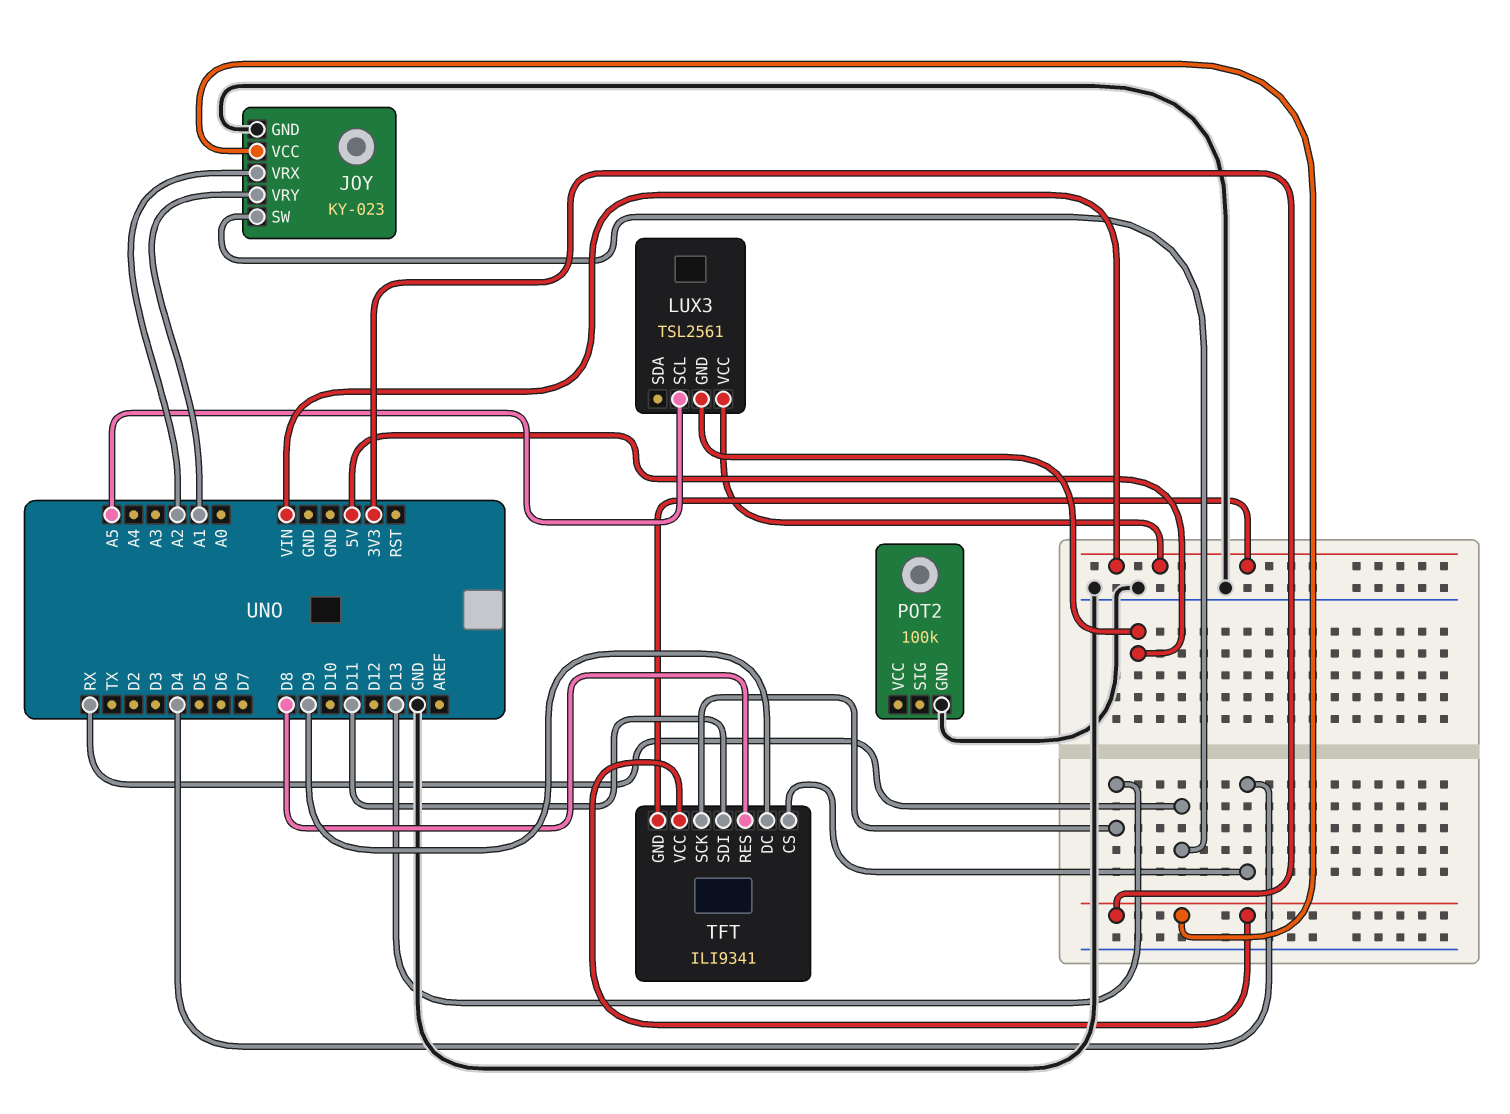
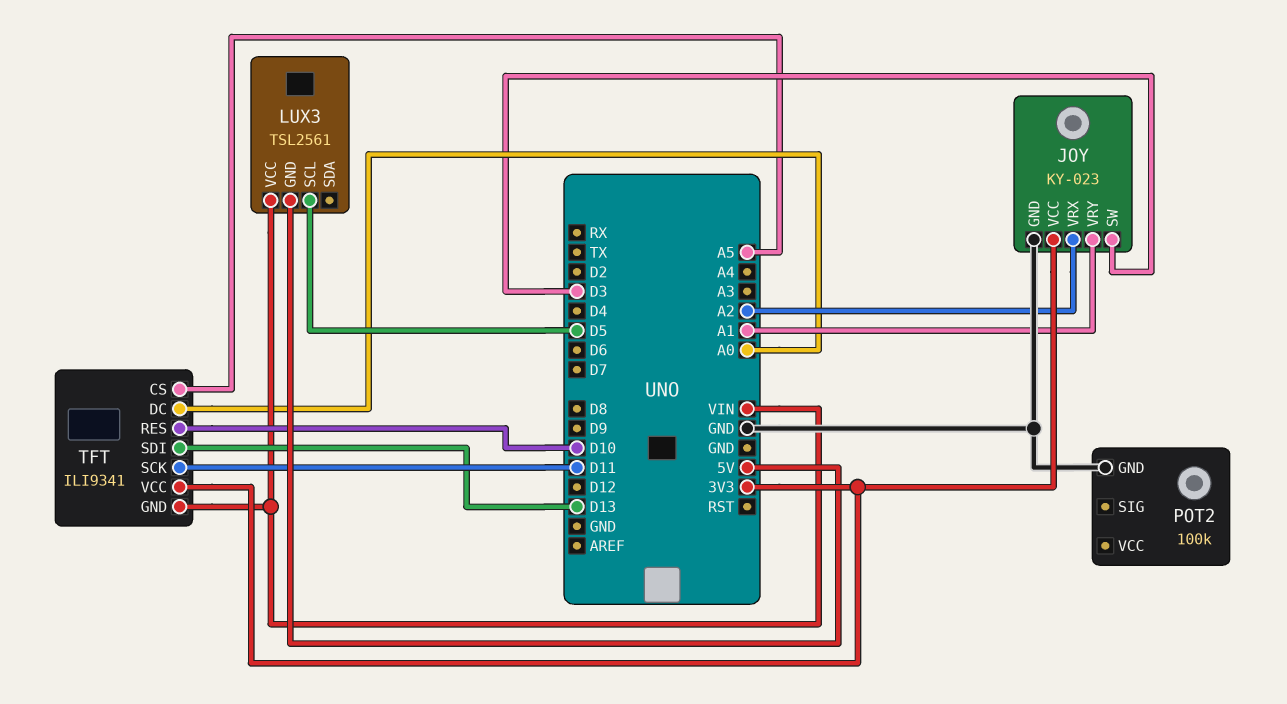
JOY pin SW: RX -> D3
LUX3 pin SCL: A5 -> D5
TFT pin CS: D4 -> A5
TFT pin DC: D9 -> A0
TFT pin RES: D8 -> D10
TFT pin SCK: D13 -> D11
TFT pin SDI: D11 -> D13

